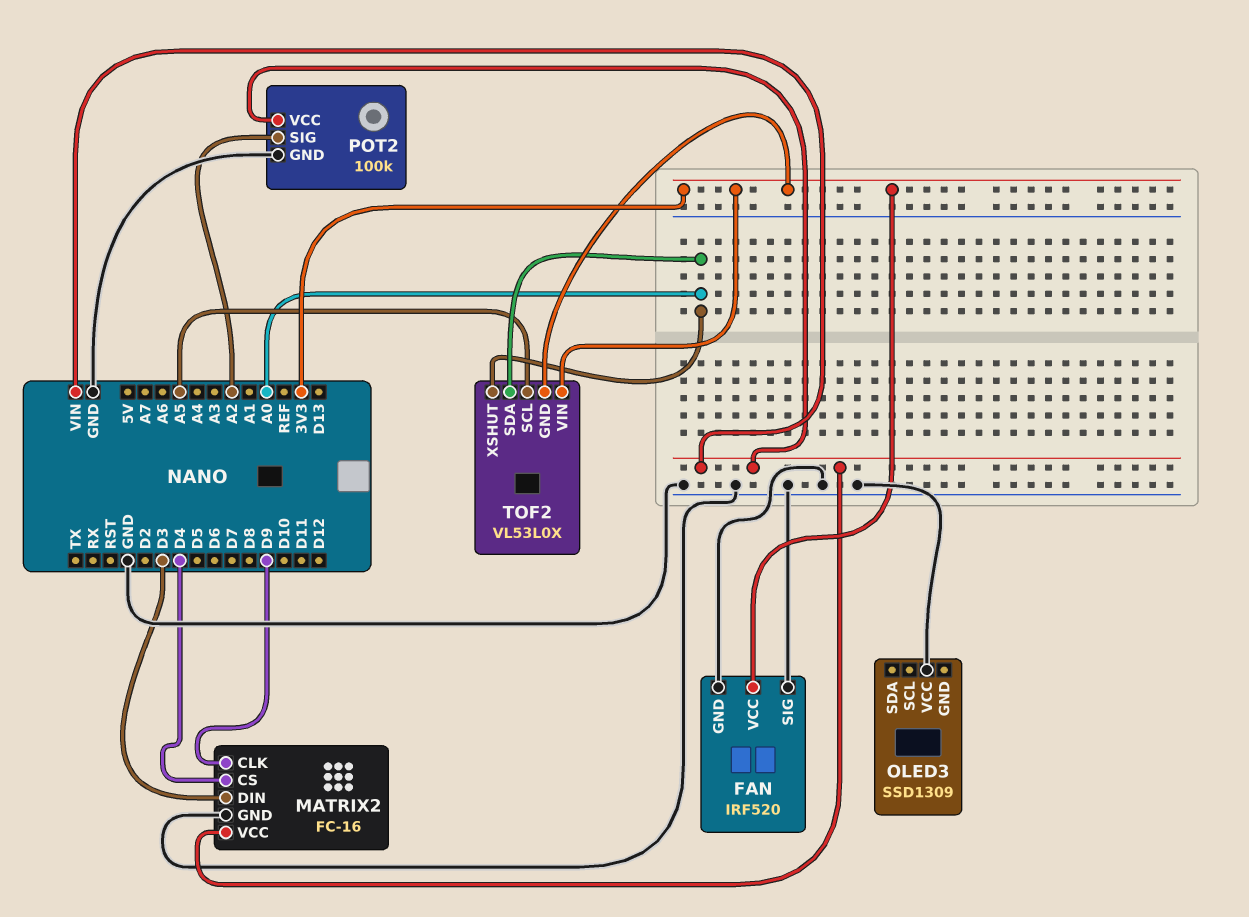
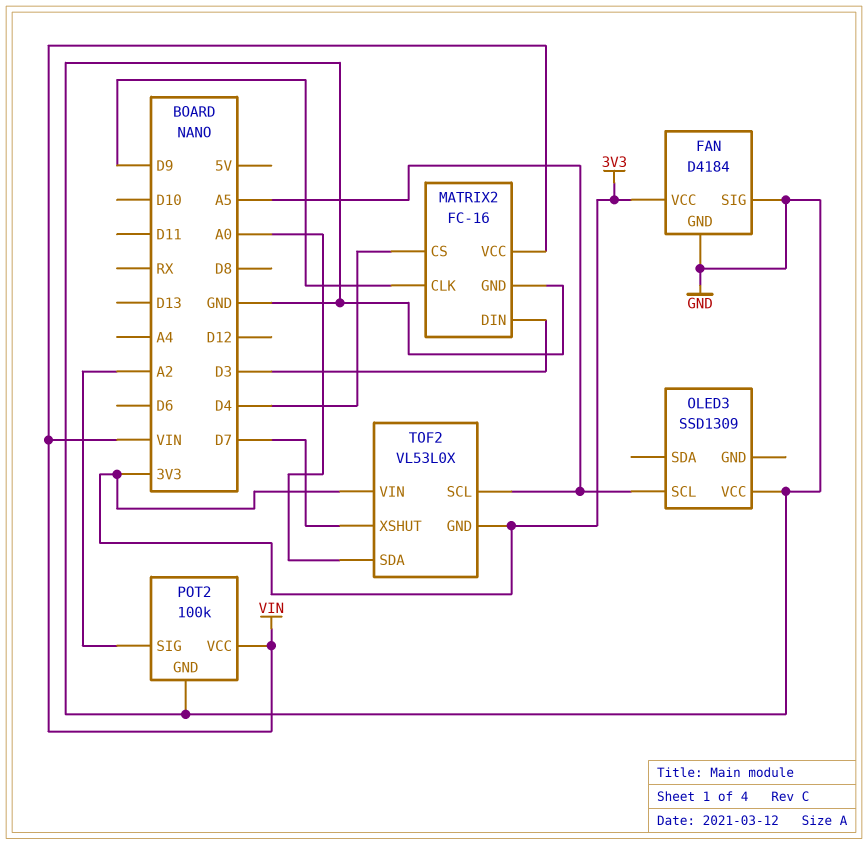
FAN: IRF520 -> D4184
OLED3 pin SCL: none -> A5
TOF2 pin XSHUT: A0 -> D7

